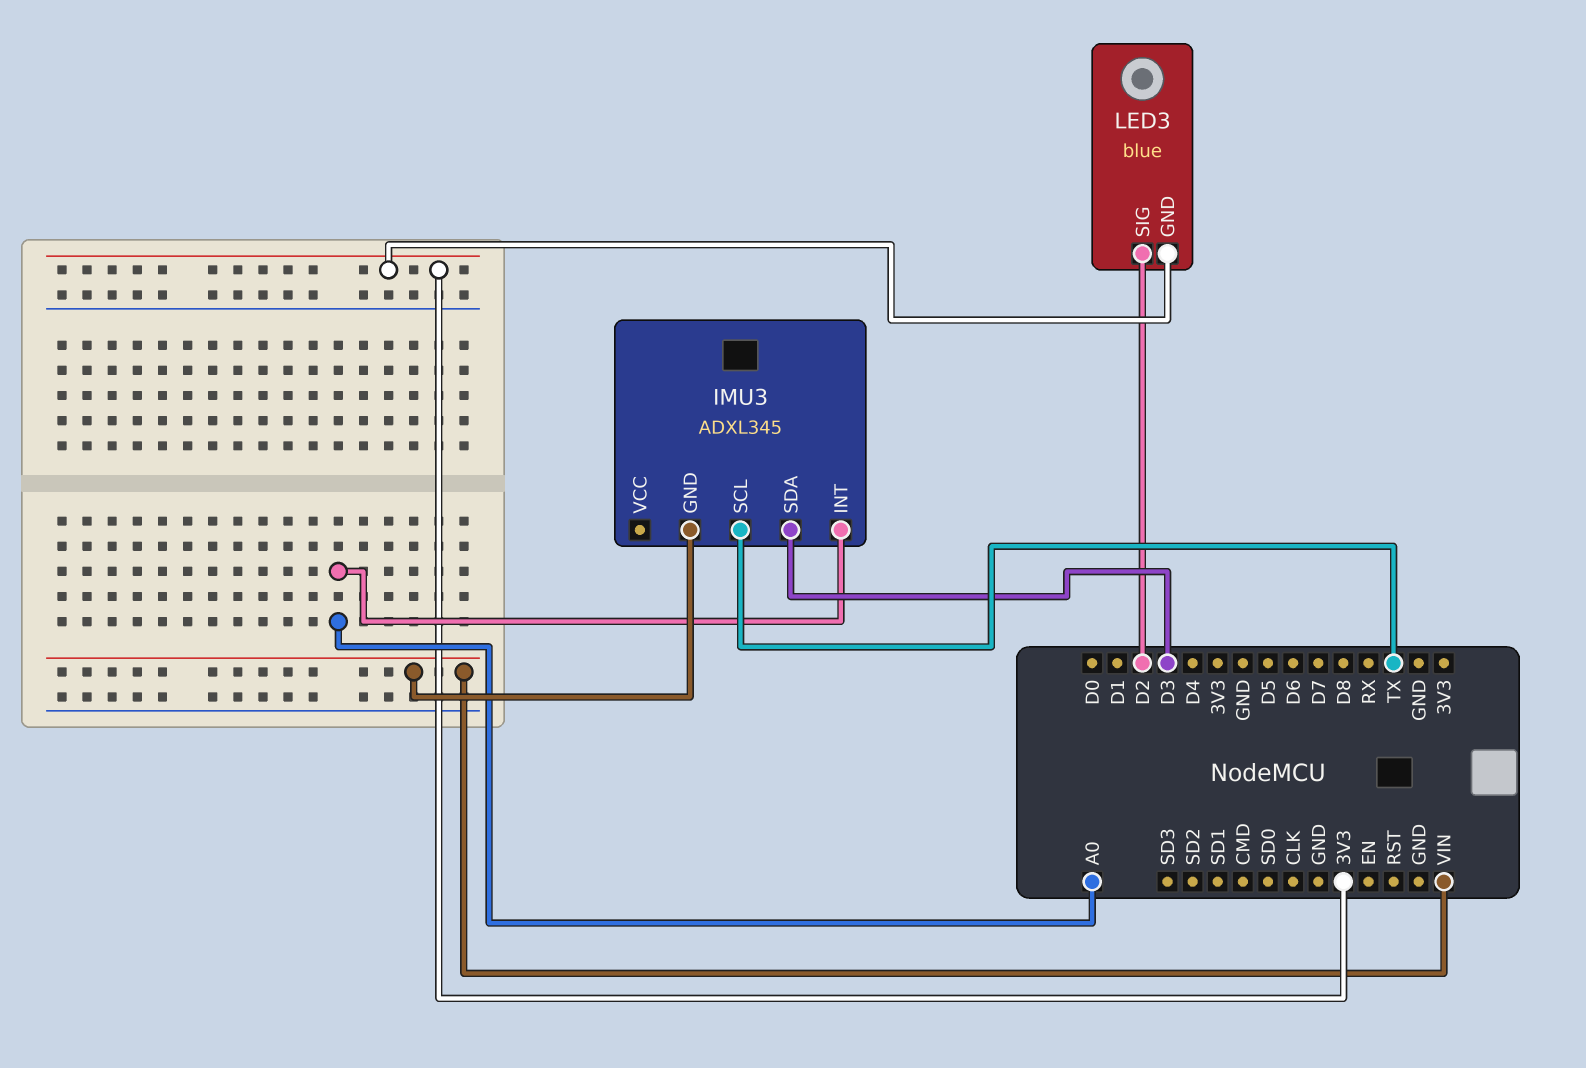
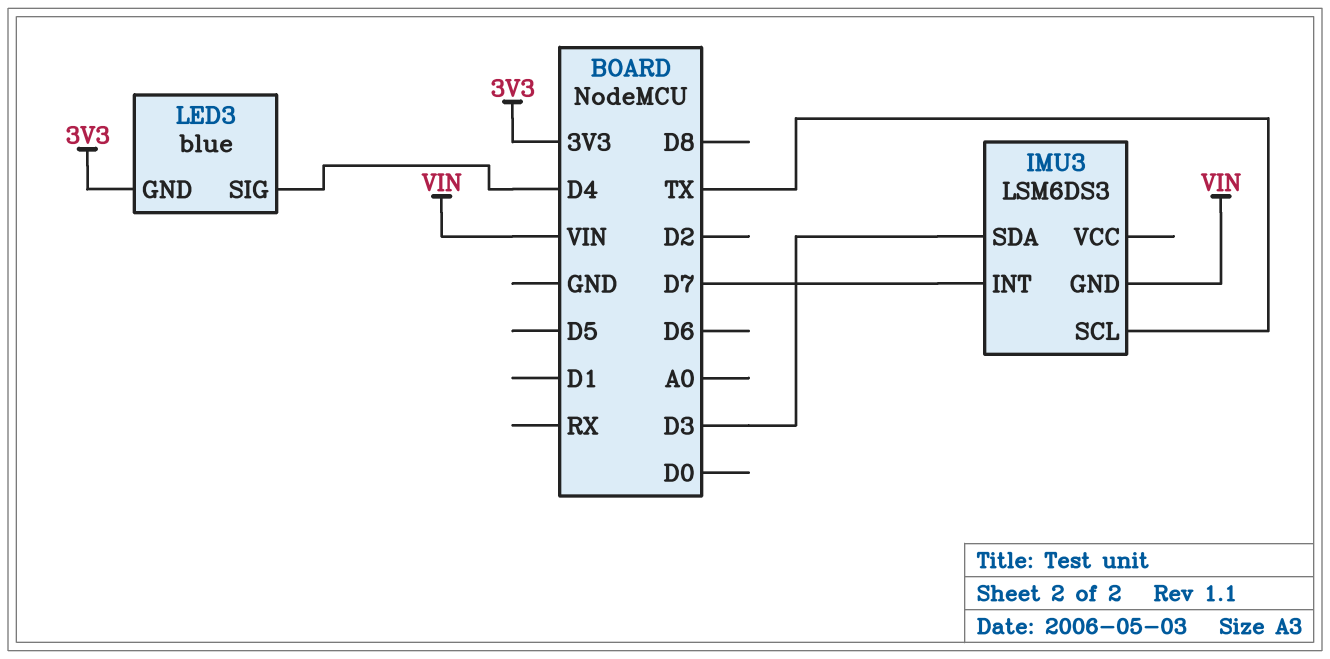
IMU3: ADXL345 -> LSM6DS3
IMU3 pin INT: A0 -> D7
LED3 pin SIG: D2 -> D4

